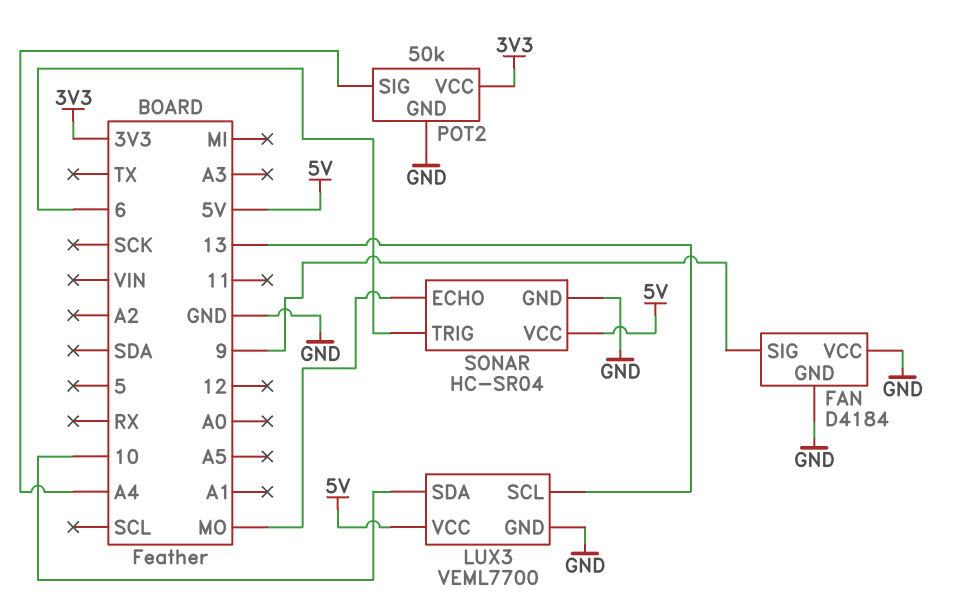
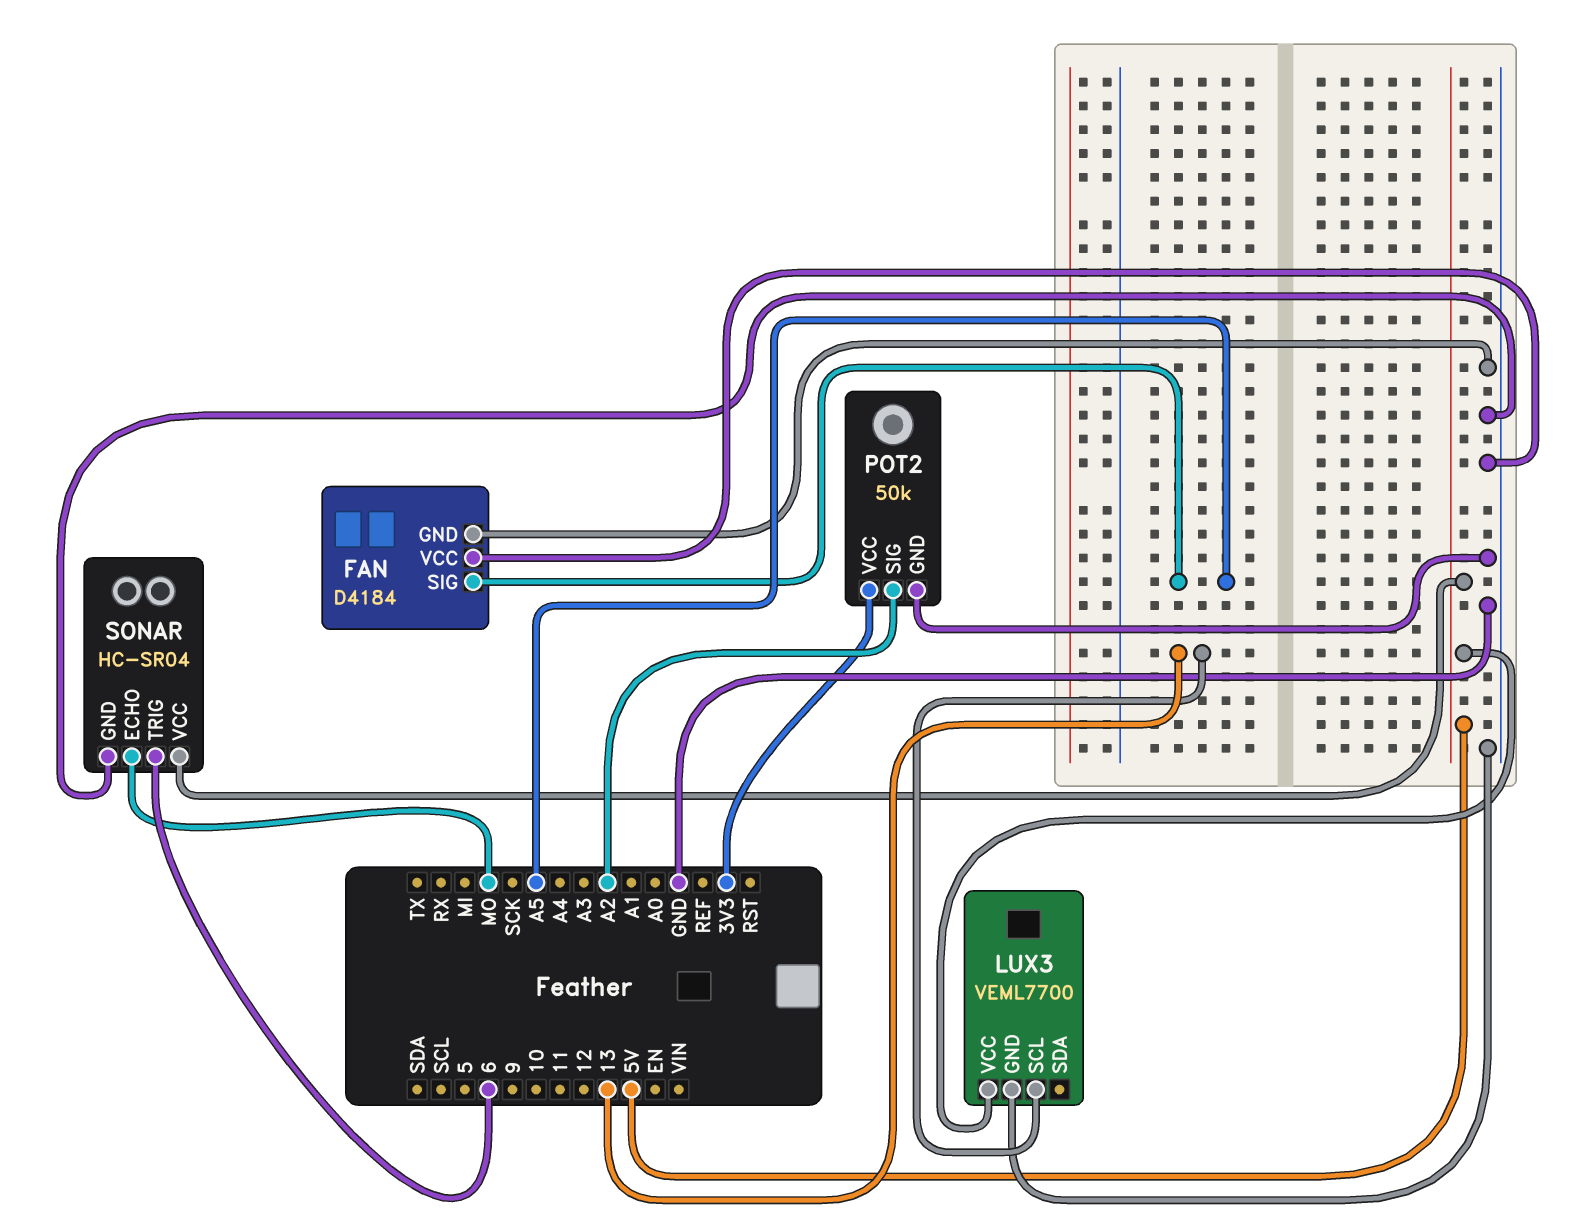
FAN pin SIG: 9 -> A5
LUX3 pin SDA: 10 -> none
POT2 pin SIG: A4 -> A2

